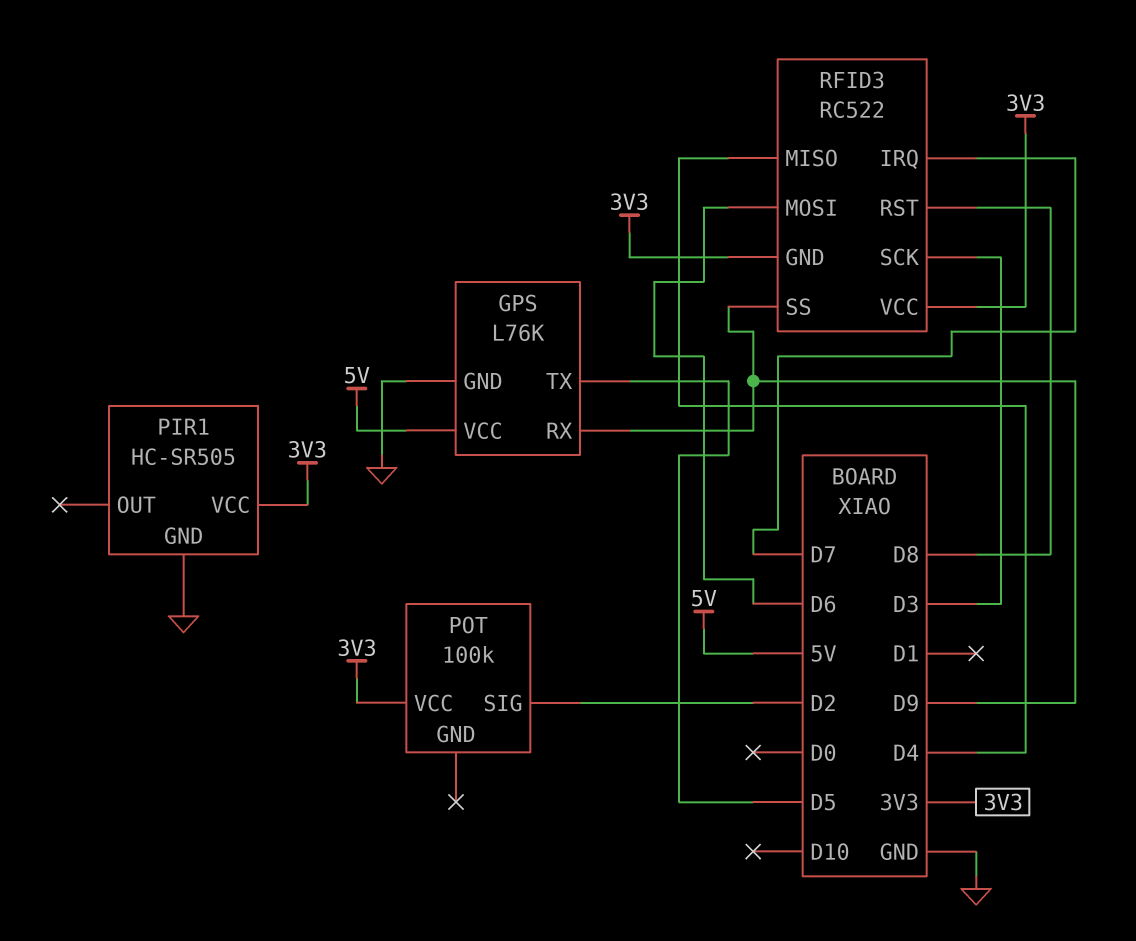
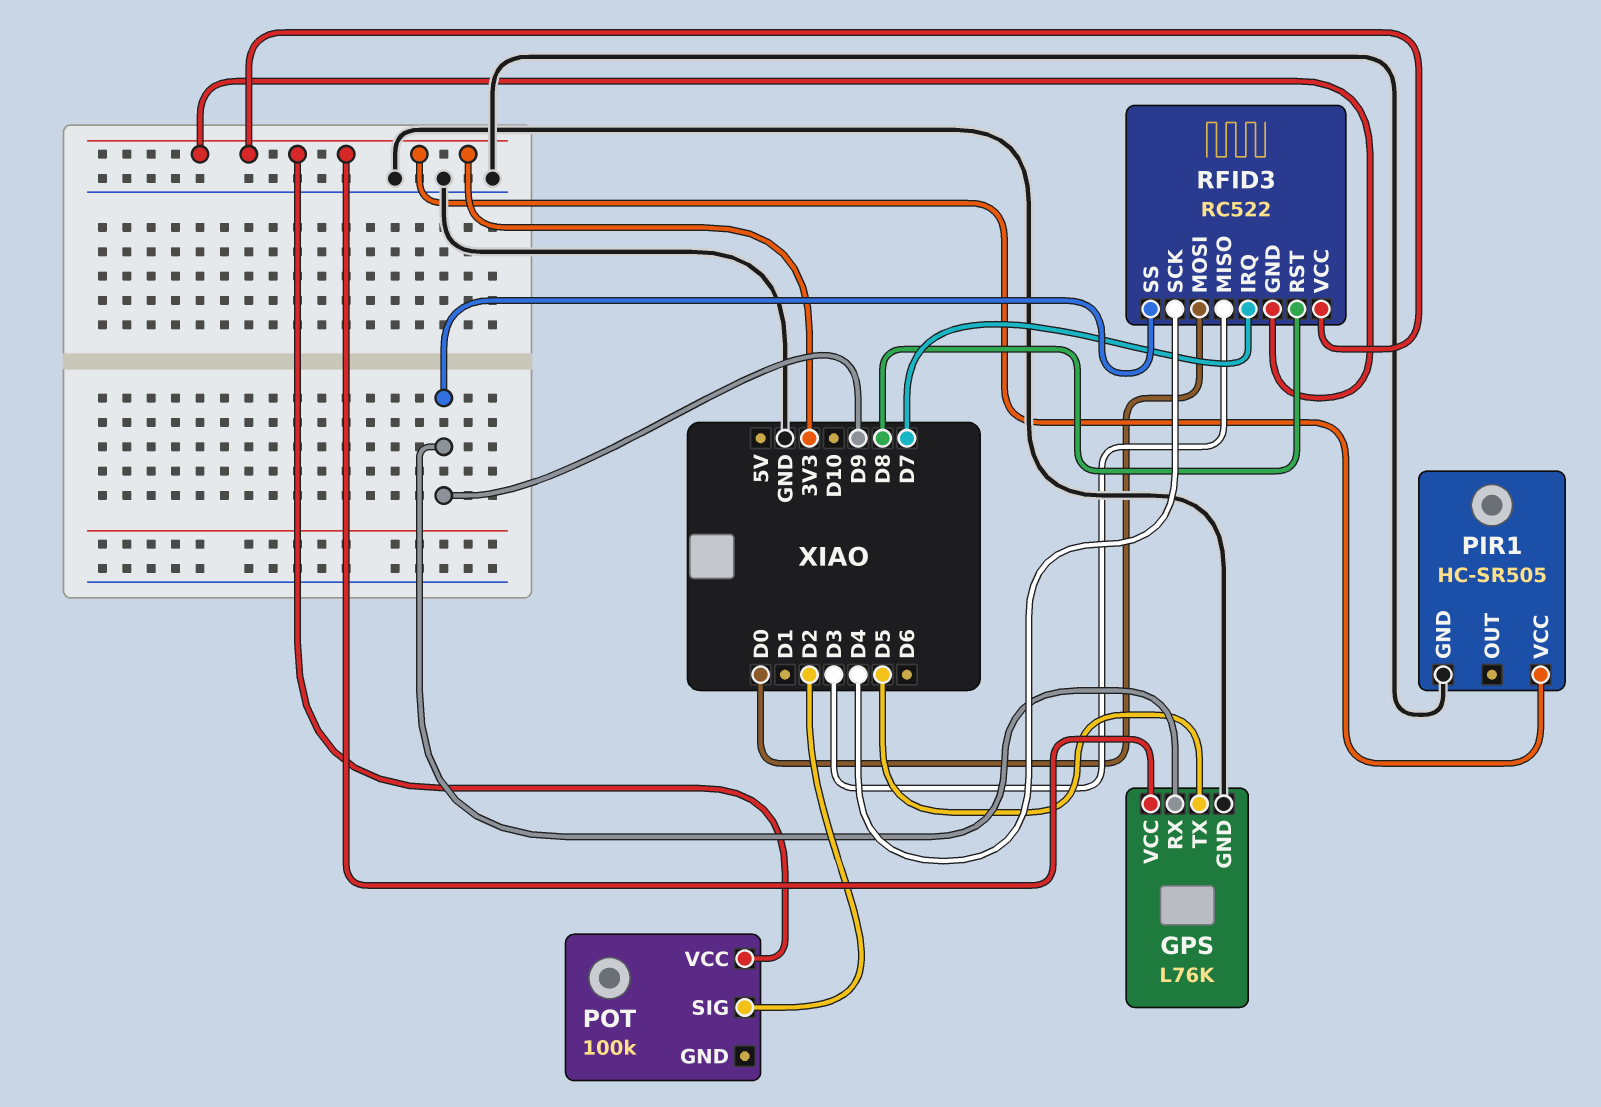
GPS pin VCC: 5V -> 3V3
RFID3 pin MISO: D4 -> D3
RFID3 pin MOSI: D6 -> D0
RFID3 pin SCK: D3 -> D4

